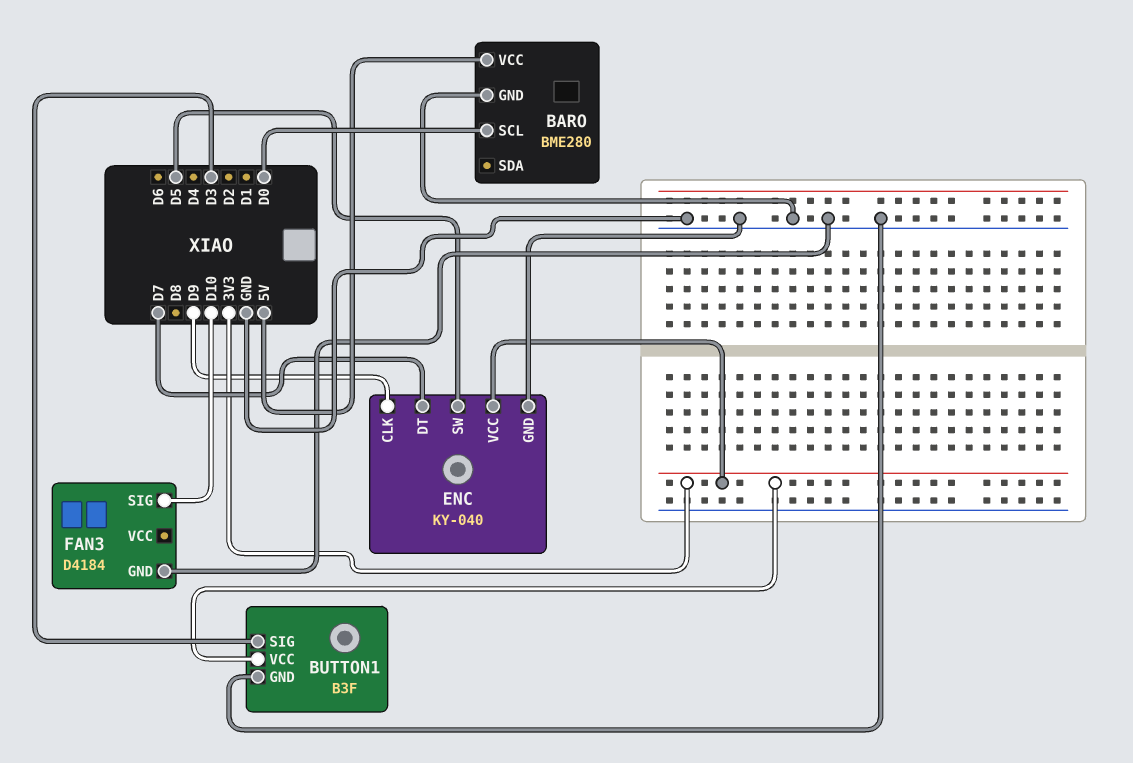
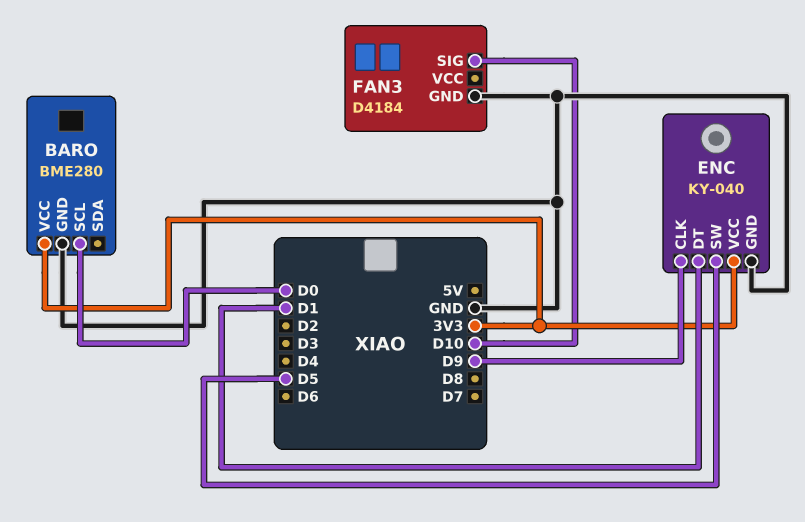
BARO pin VCC: 5V -> 3V3
BUTTON1: B3F -> none
BUTTON1 pin GND: GND -> none
BUTTON1 pin SIG: D3 -> none
BUTTON1 pin VCC: 3V3 -> none
ENC pin DT: D7 -> D1

